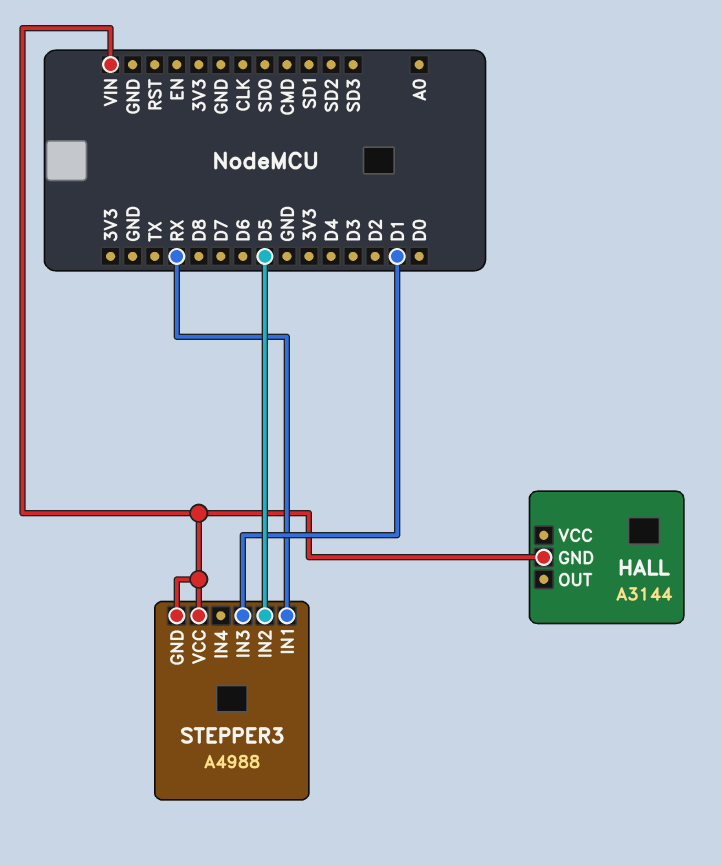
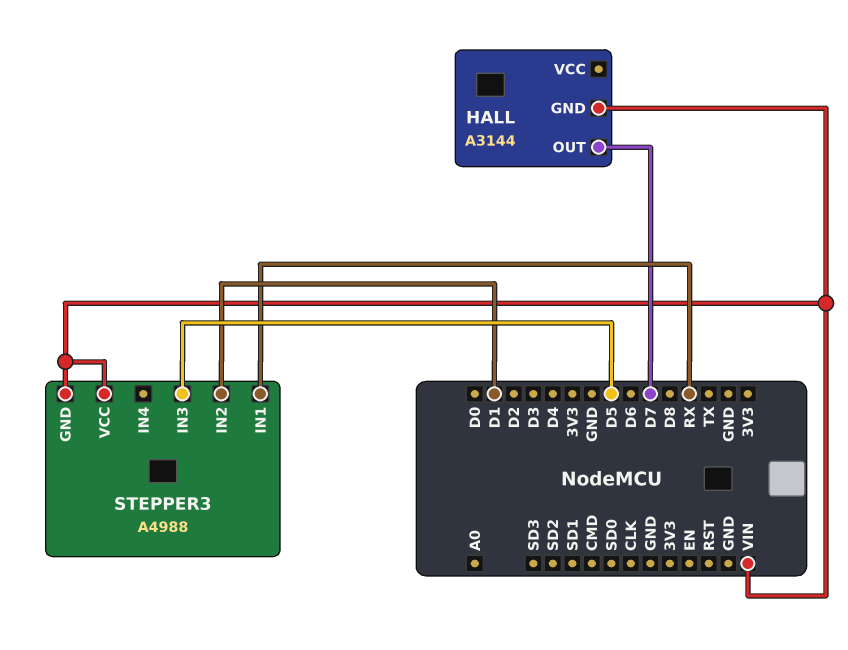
HALL pin OUT: none -> D7
STEPPER3 pin IN2: D5 -> D1
STEPPER3 pin IN3: D1 -> D5

